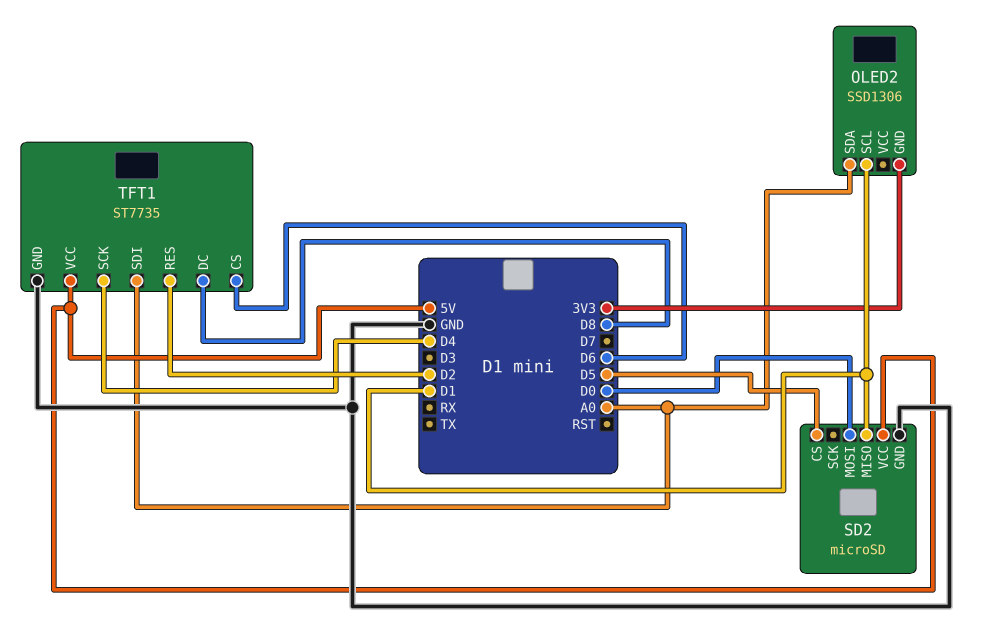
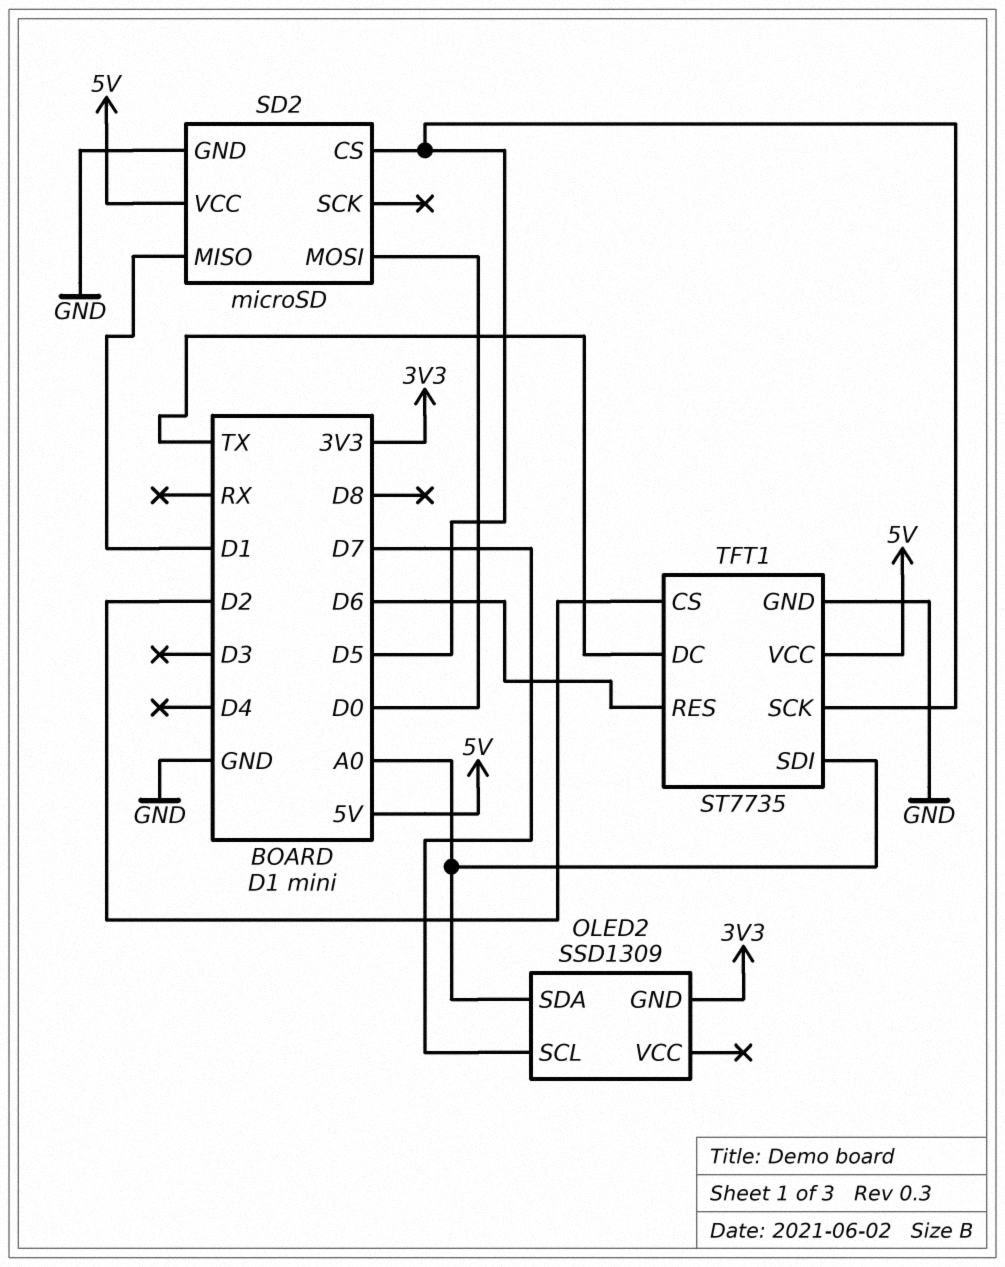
OLED2: SSD1306 -> SSD1309
OLED2 pin SCL: D1 -> D7
TFT1 pin CS: D6 -> D2
TFT1 pin DC: D8 -> TX
TFT1 pin RES: D2 -> D6
TFT1 pin SCK: D4 -> D5

